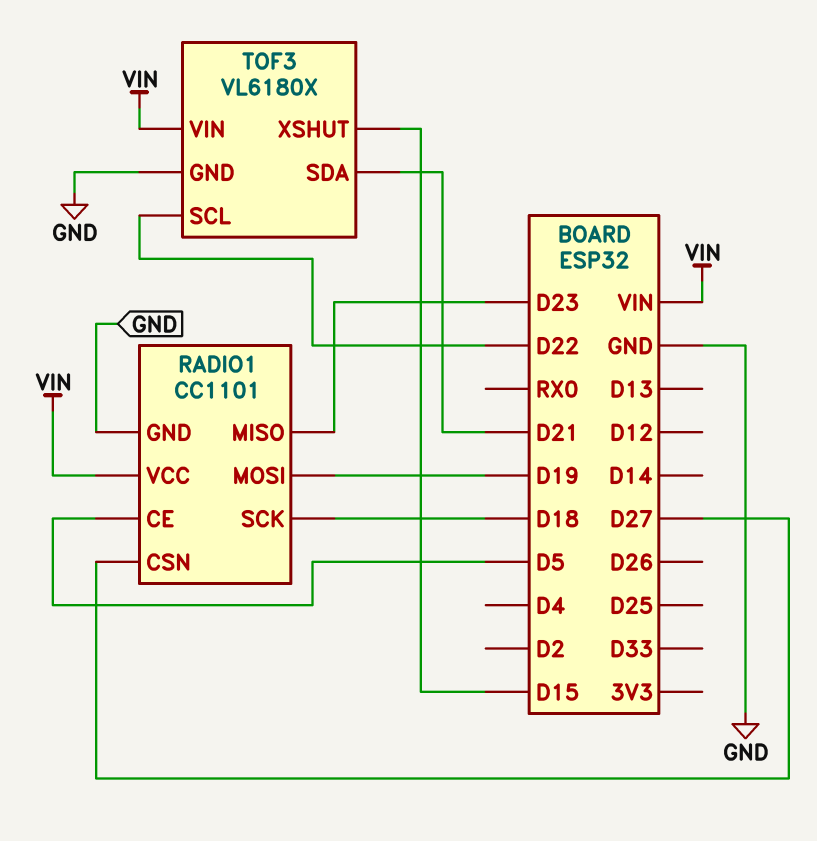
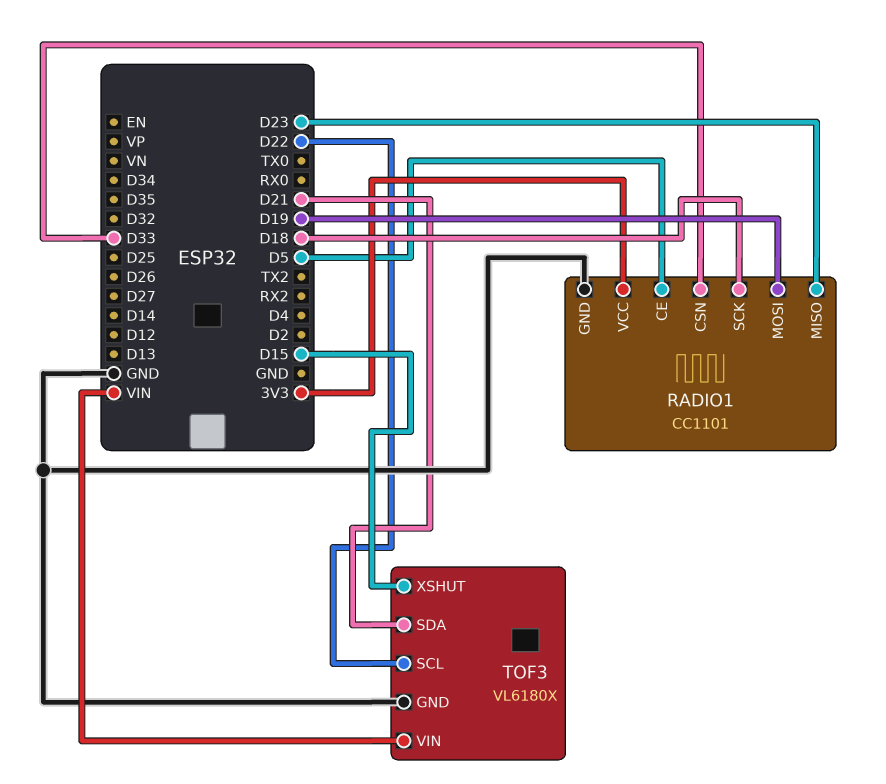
RADIO1 pin CSN: D27 -> D33
RADIO1 pin VCC: VIN -> 3V3

